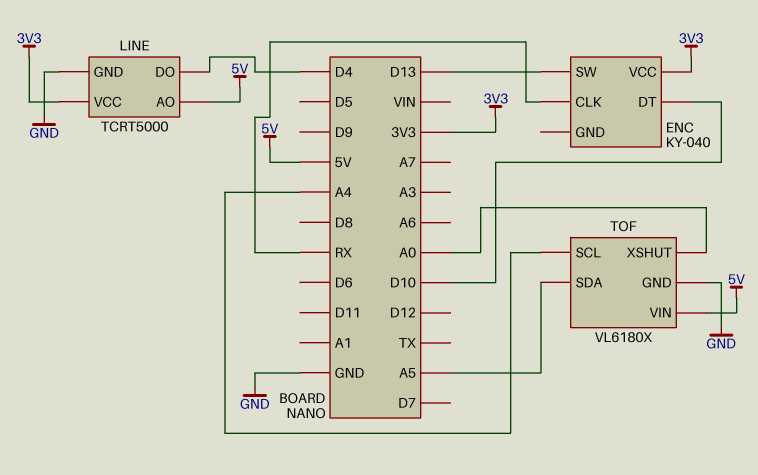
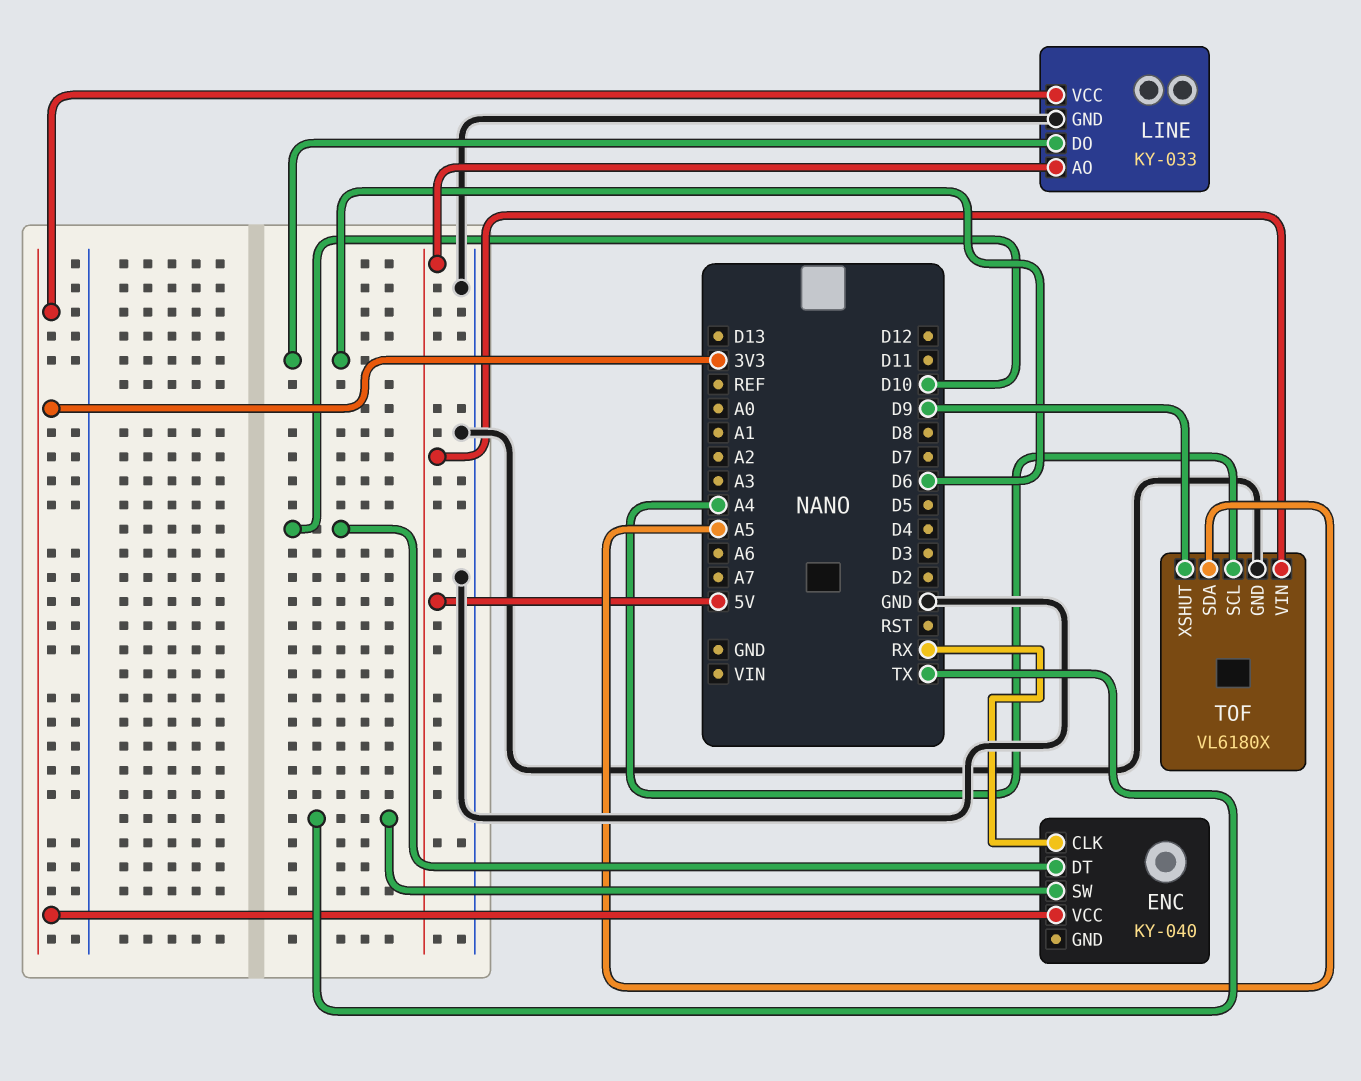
ENC pin SW: D13 -> TX
LINE: TCRT5000 -> KY-033
LINE pin DO: D4 -> D6
TOF pin XSHUT: A0 -> D9

